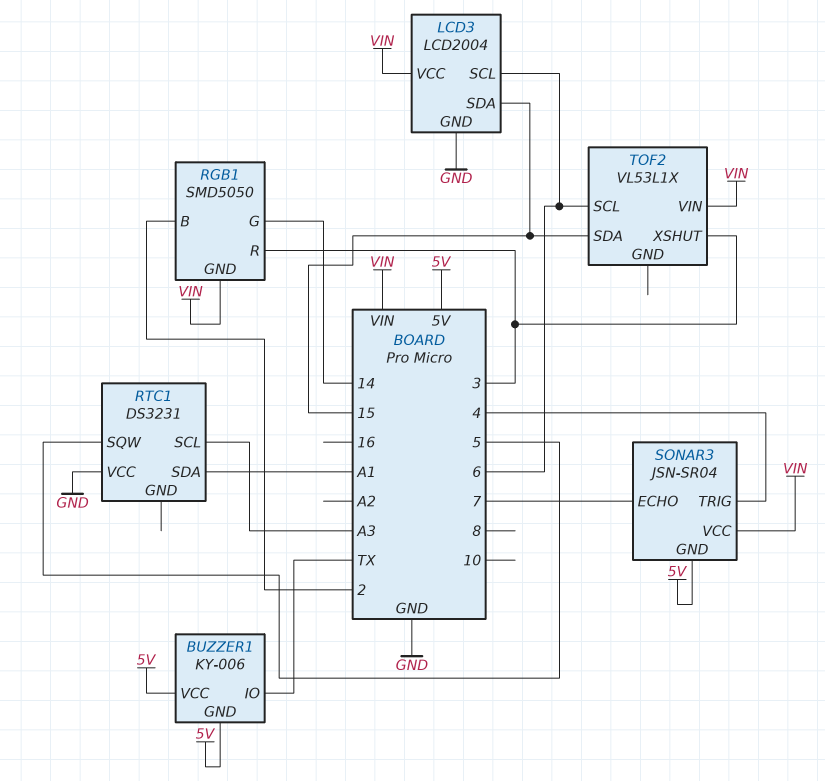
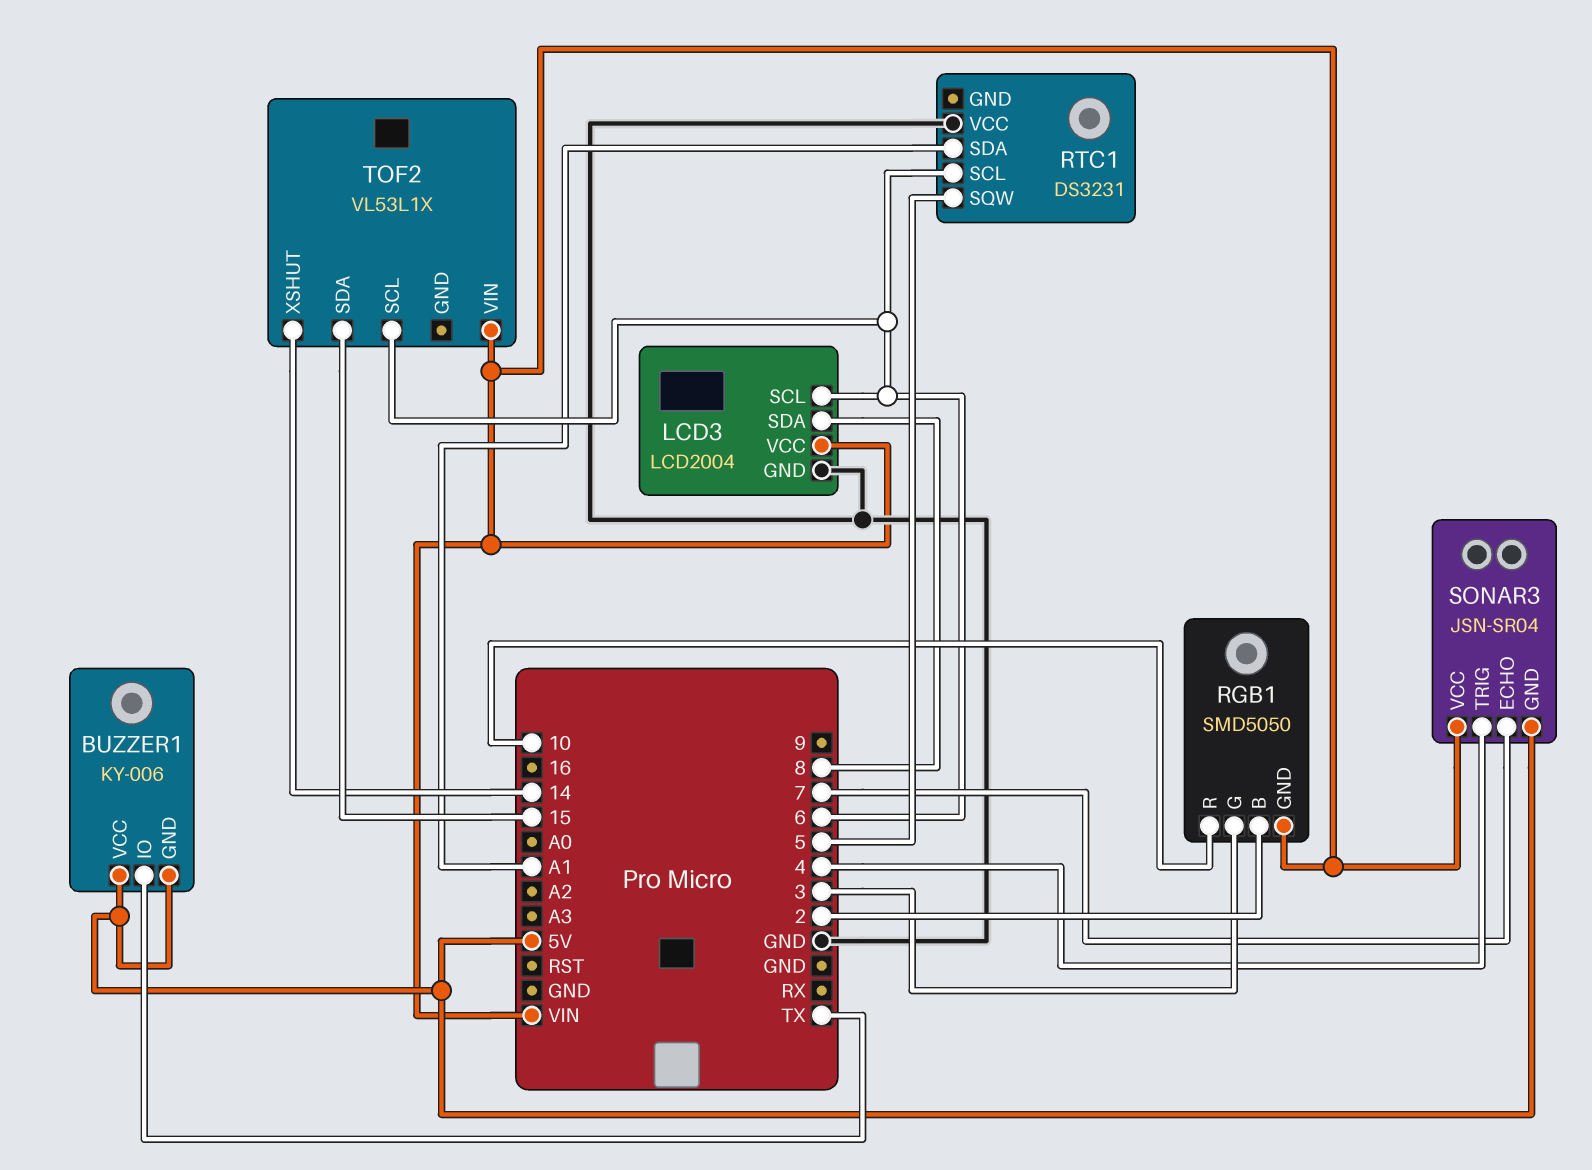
LCD3 pin SDA: 15 -> 8
RGB1 pin G: 14 -> 3
RGB1 pin R: 3 -> 10
RTC1 pin SCL: A3 -> 6
TOF2 pin XSHUT: 3 -> 14

